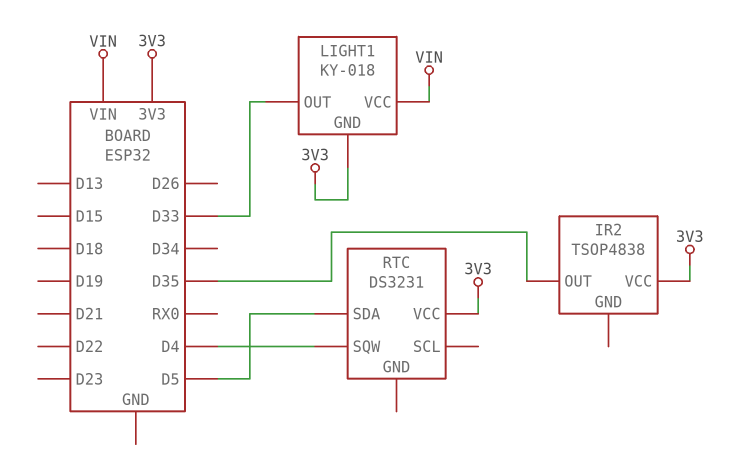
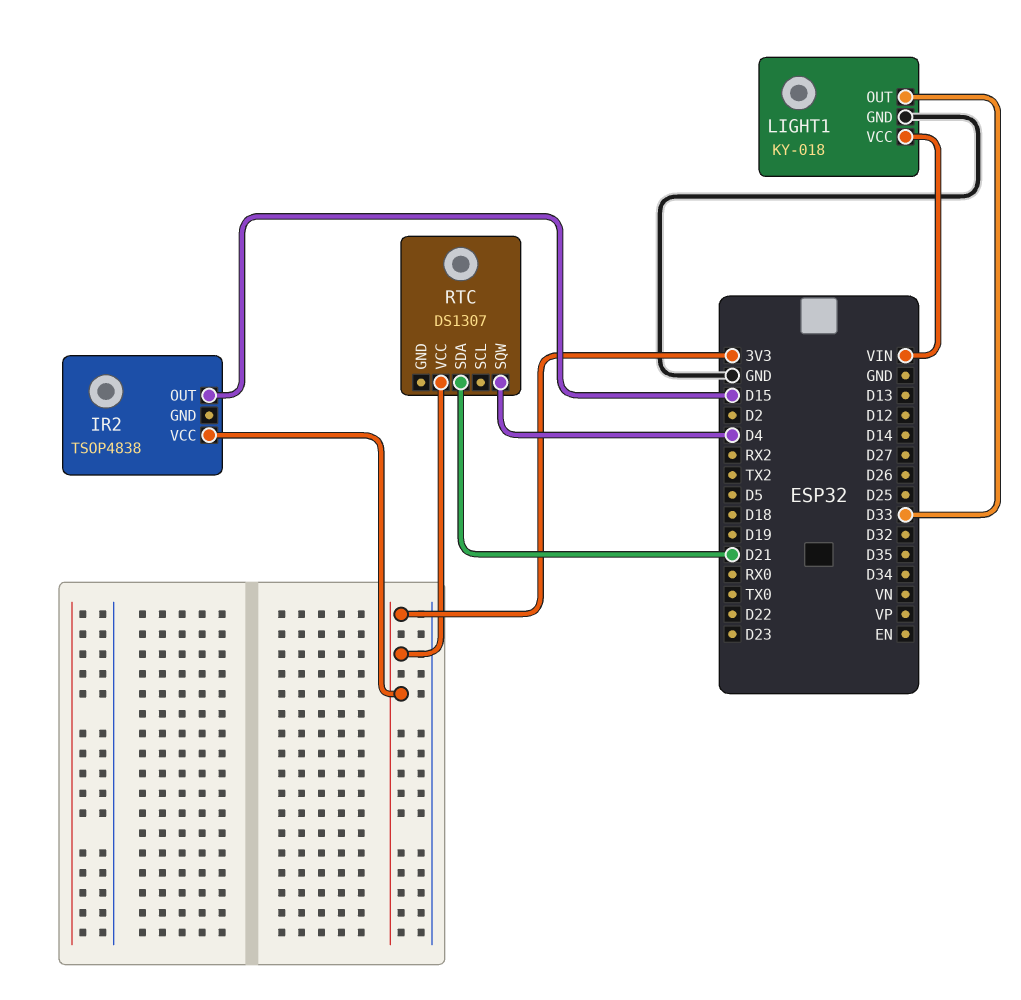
IR2 pin OUT: D35 -> D15
LIGHT1 pin GND: 3V3 -> GND
RTC: DS3231 -> DS1307
RTC pin SDA: D5 -> D21

